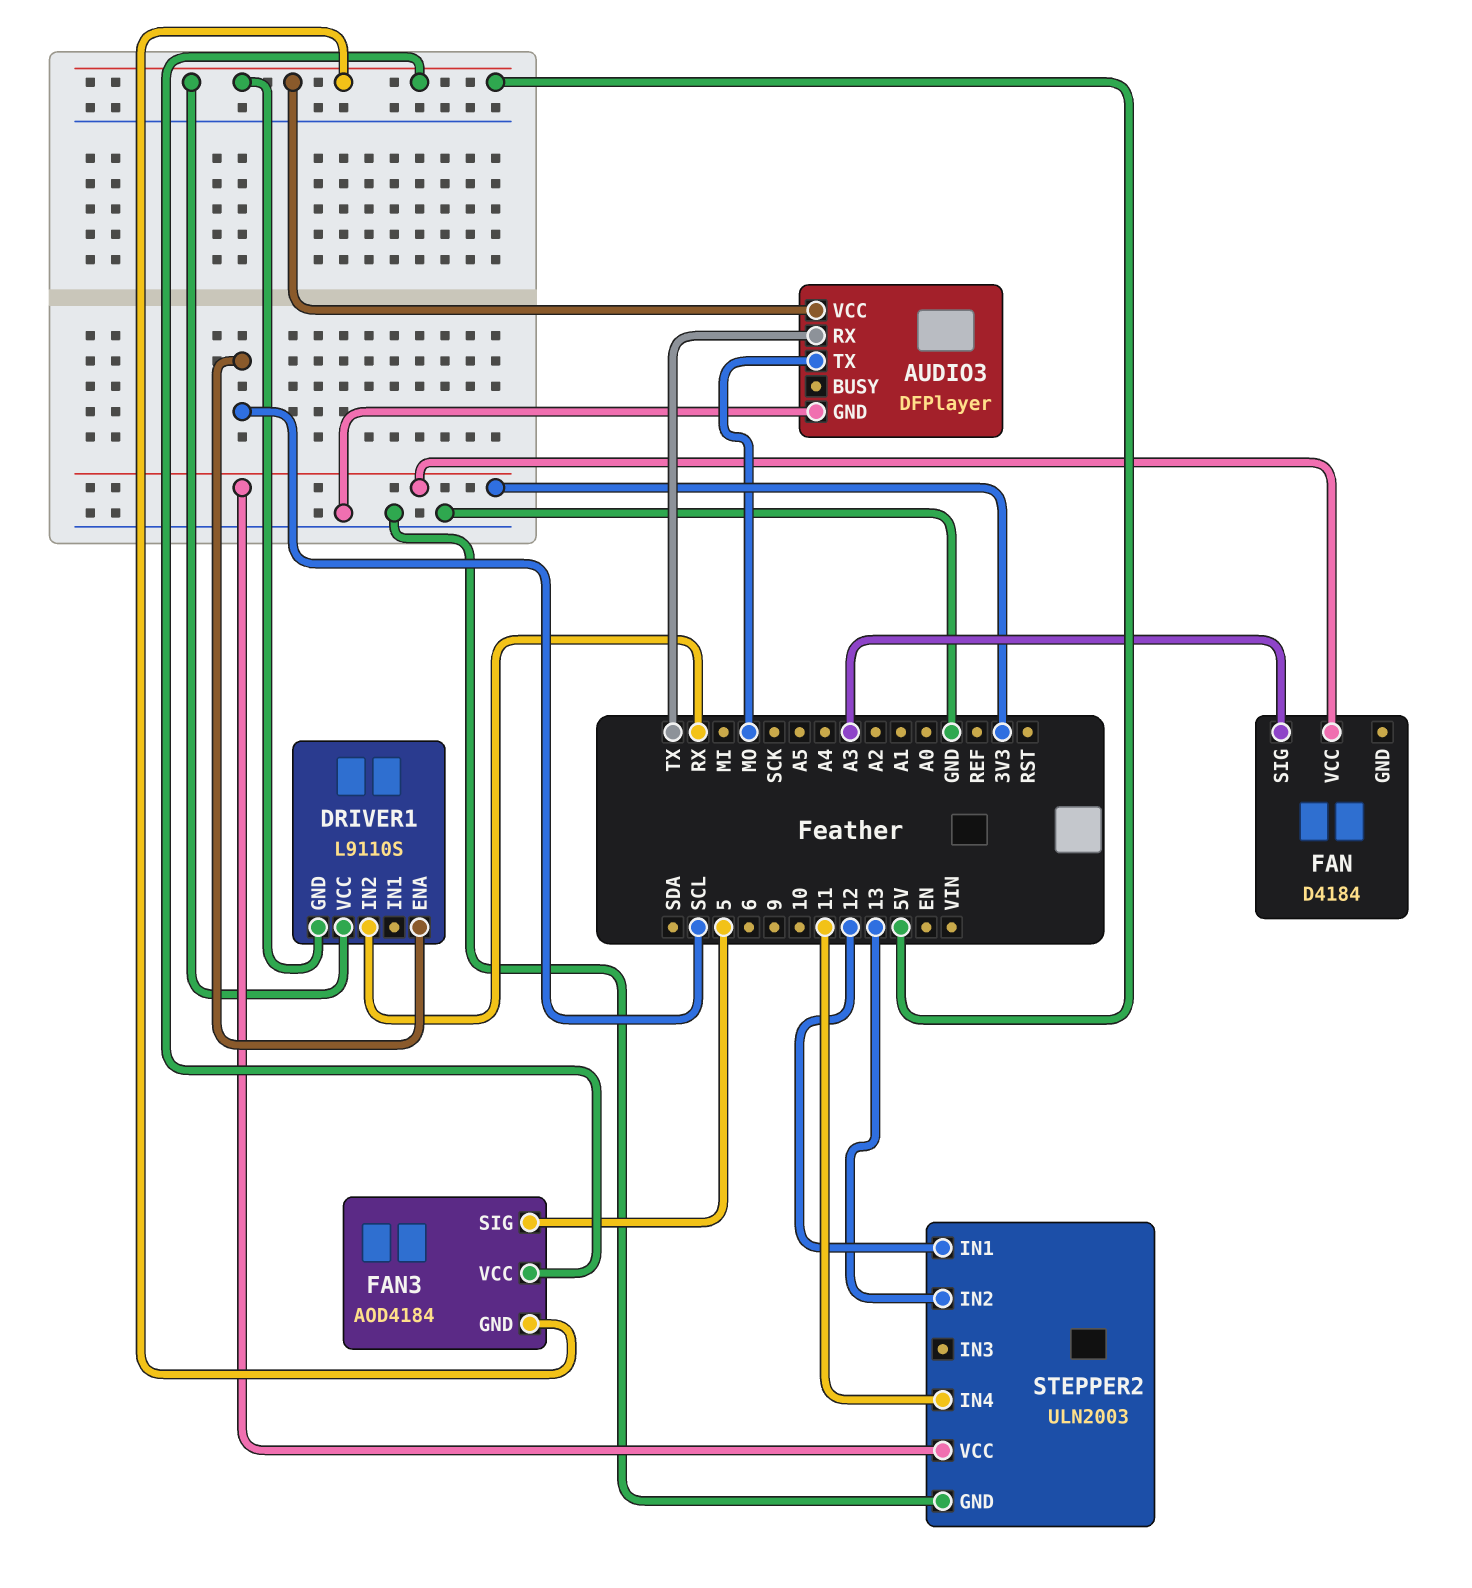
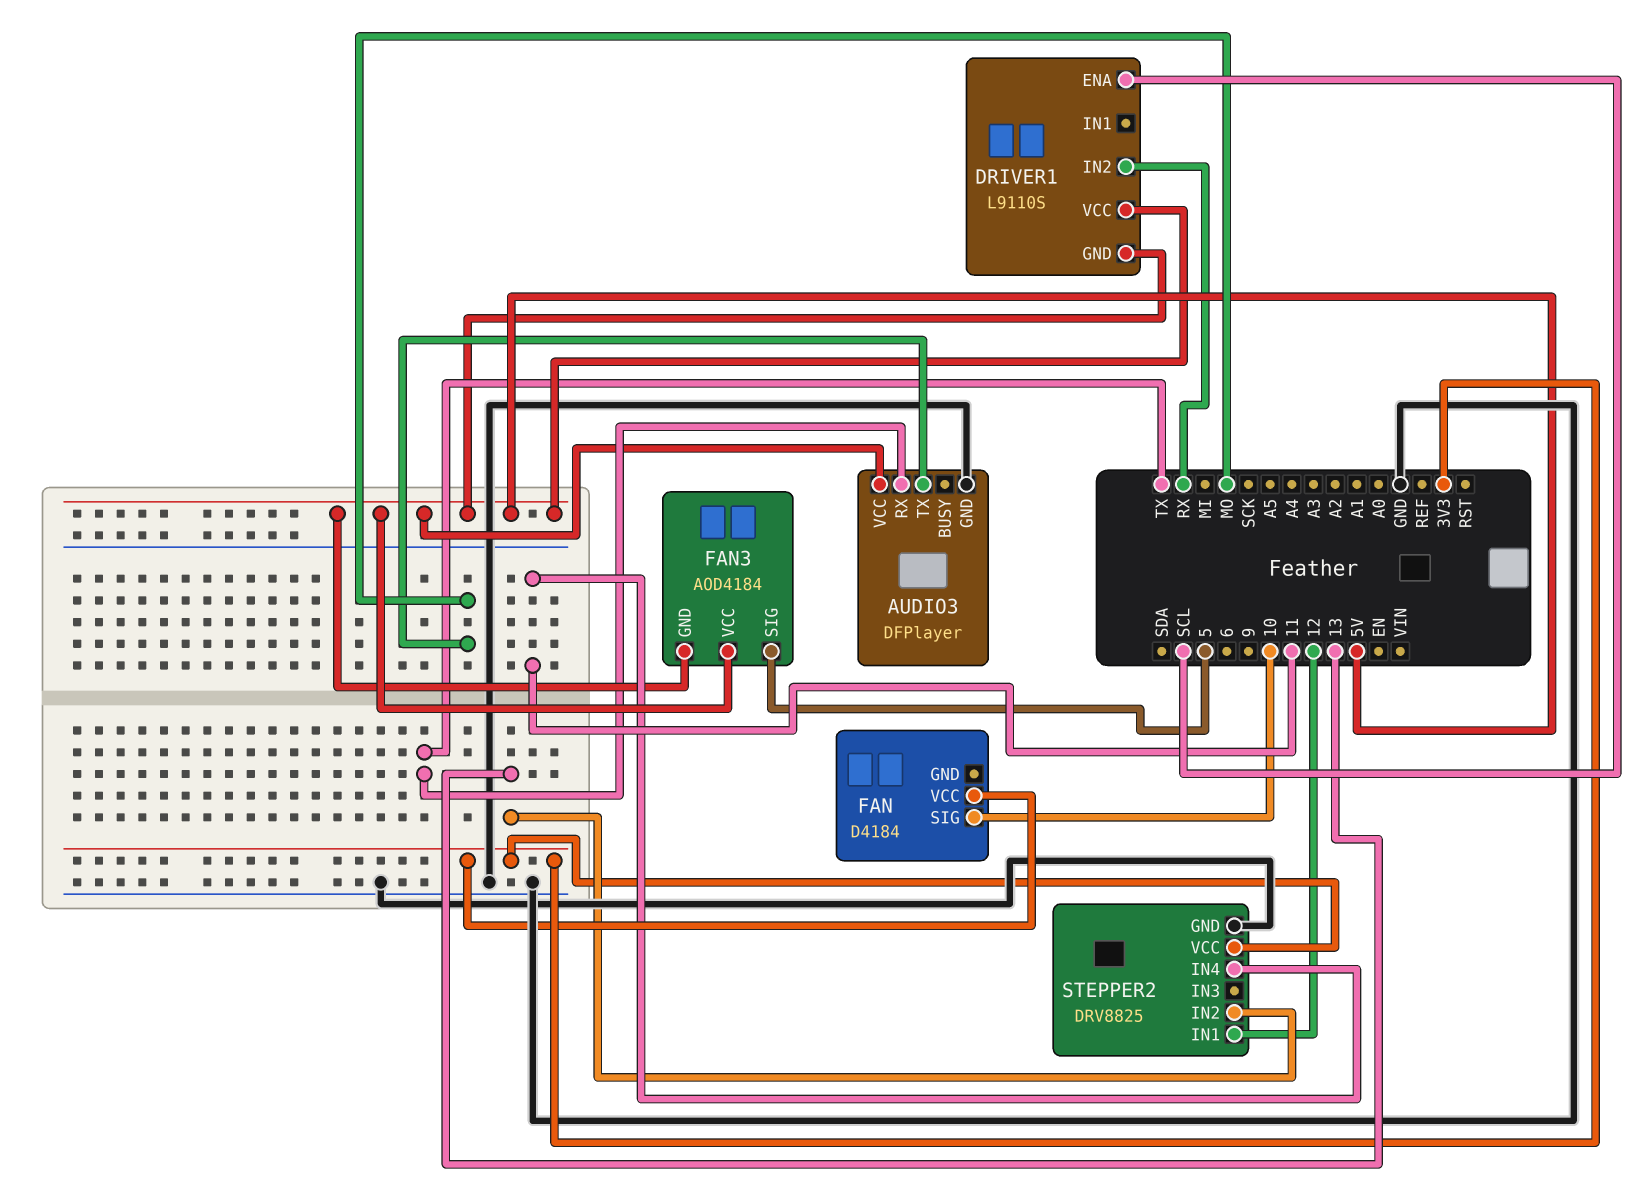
FAN pin SIG: A3 -> 10
STEPPER2: ULN2003 -> DRV8825

